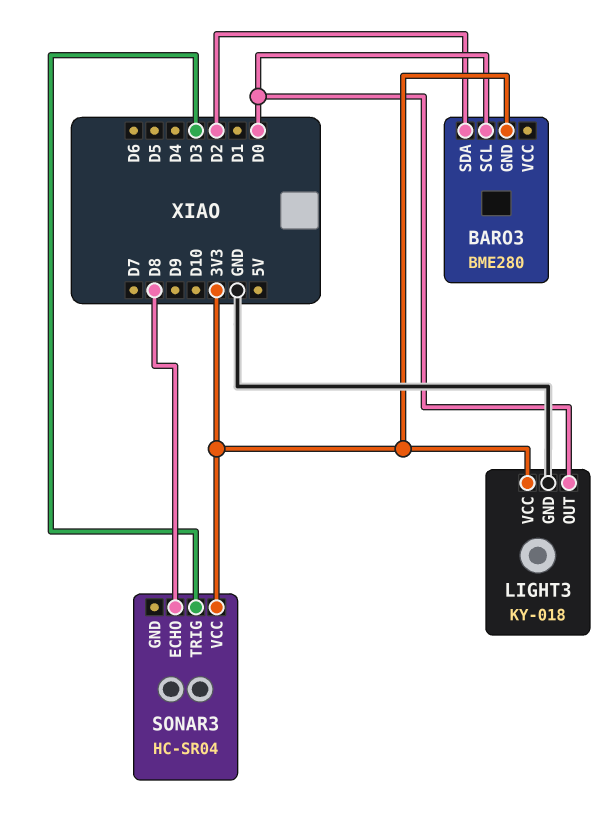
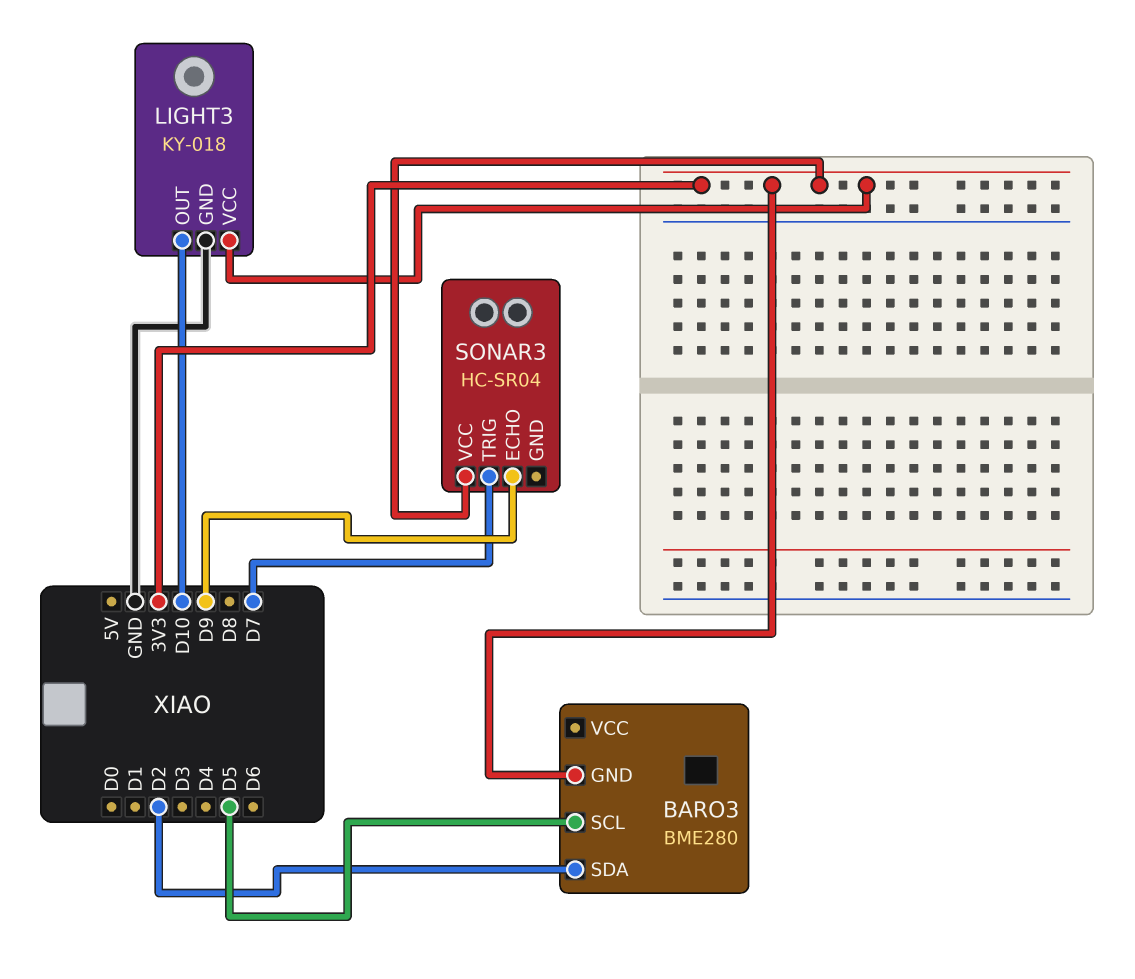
BARO3 pin SCL: D0 -> D5
LIGHT3 pin OUT: D0 -> D10
SONAR3 pin ECHO: D8 -> D9
SONAR3 pin TRIG: D3 -> D7

